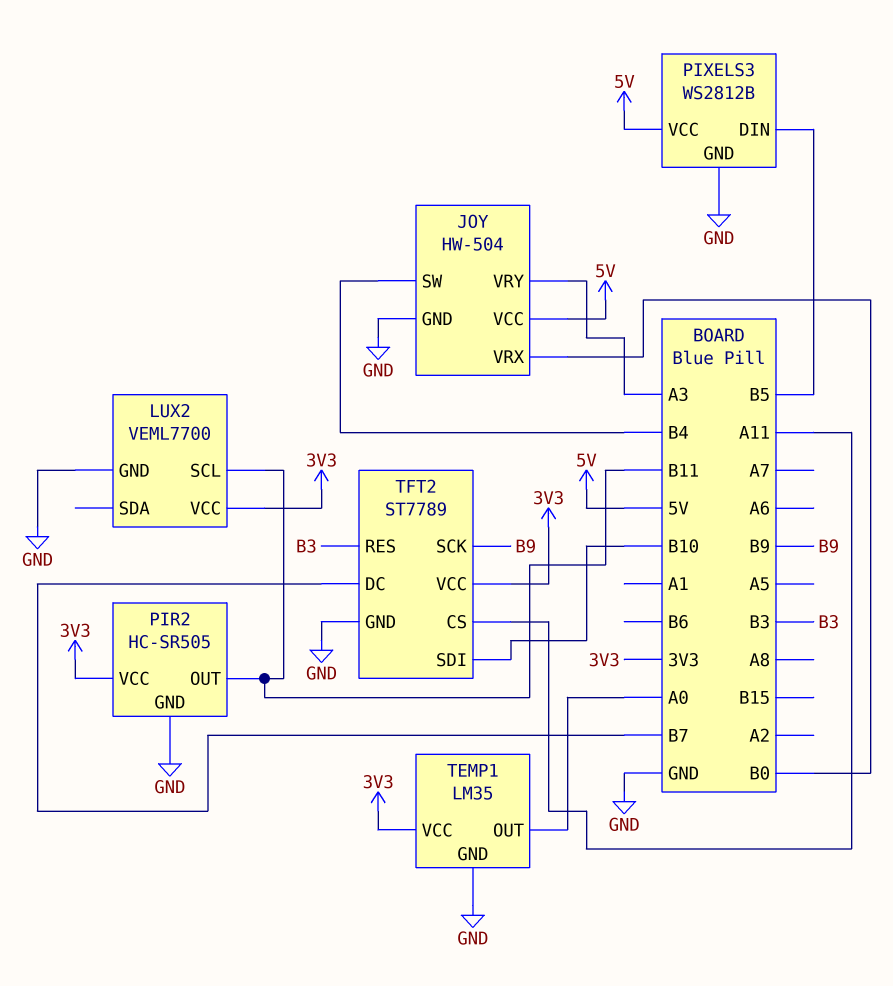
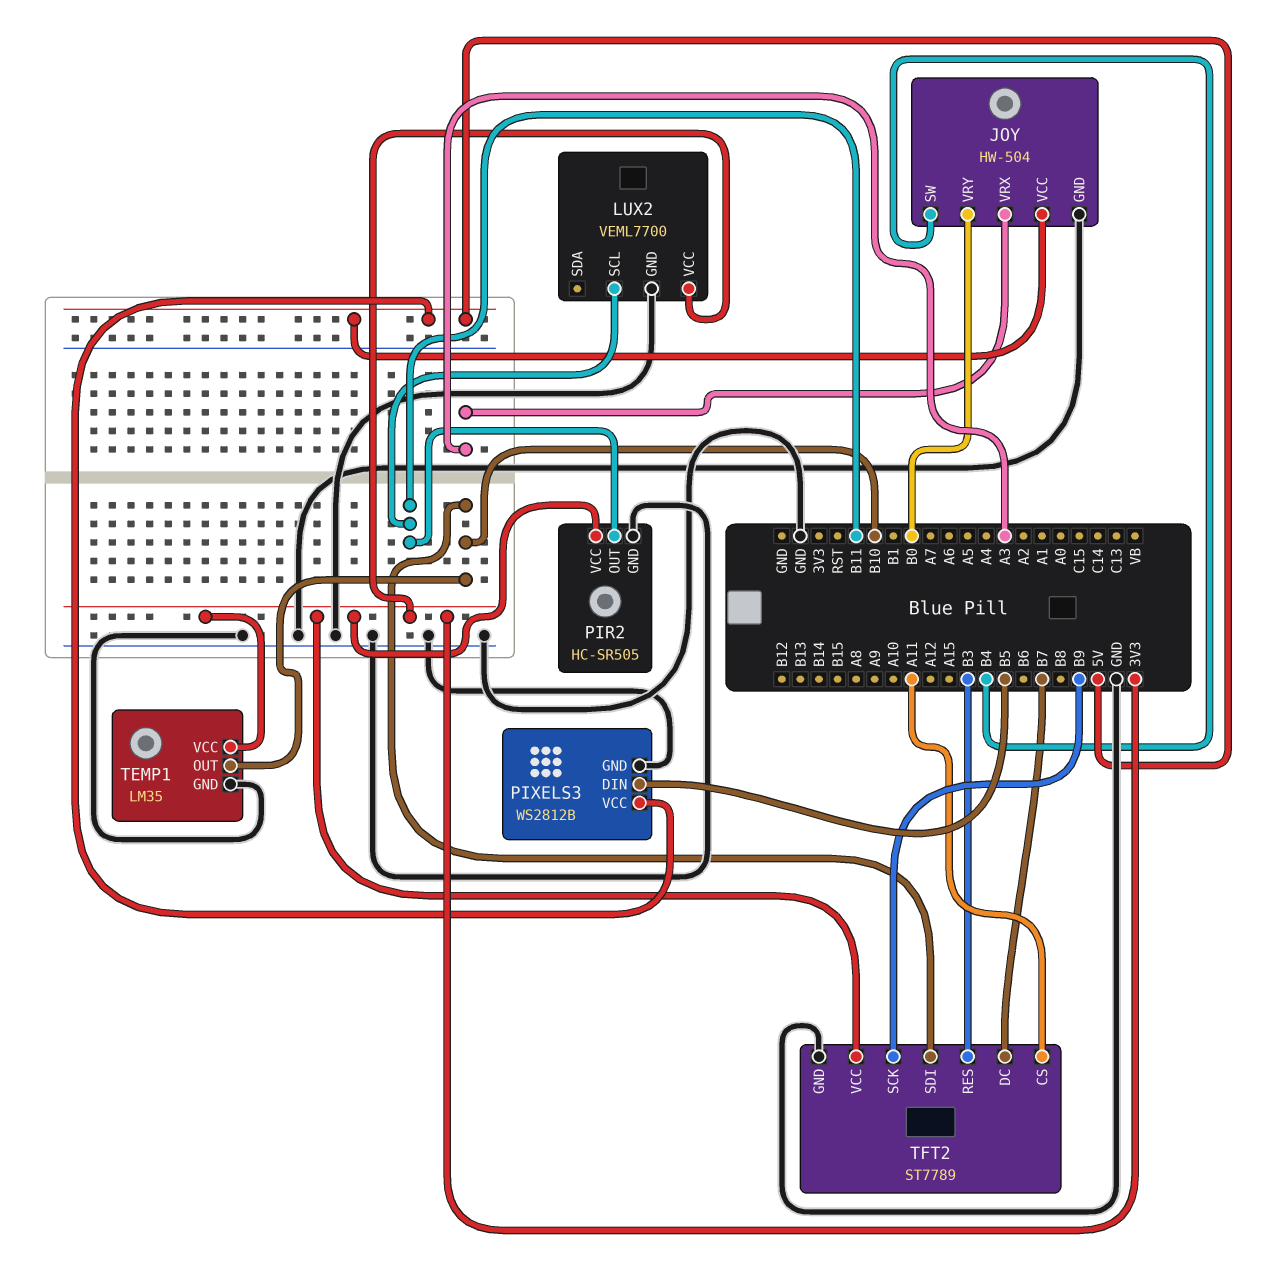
JOY pin VRX: B0 -> A3
JOY pin VRY: A3 -> B0
TEMP1 pin OUT: A0 -> B10

